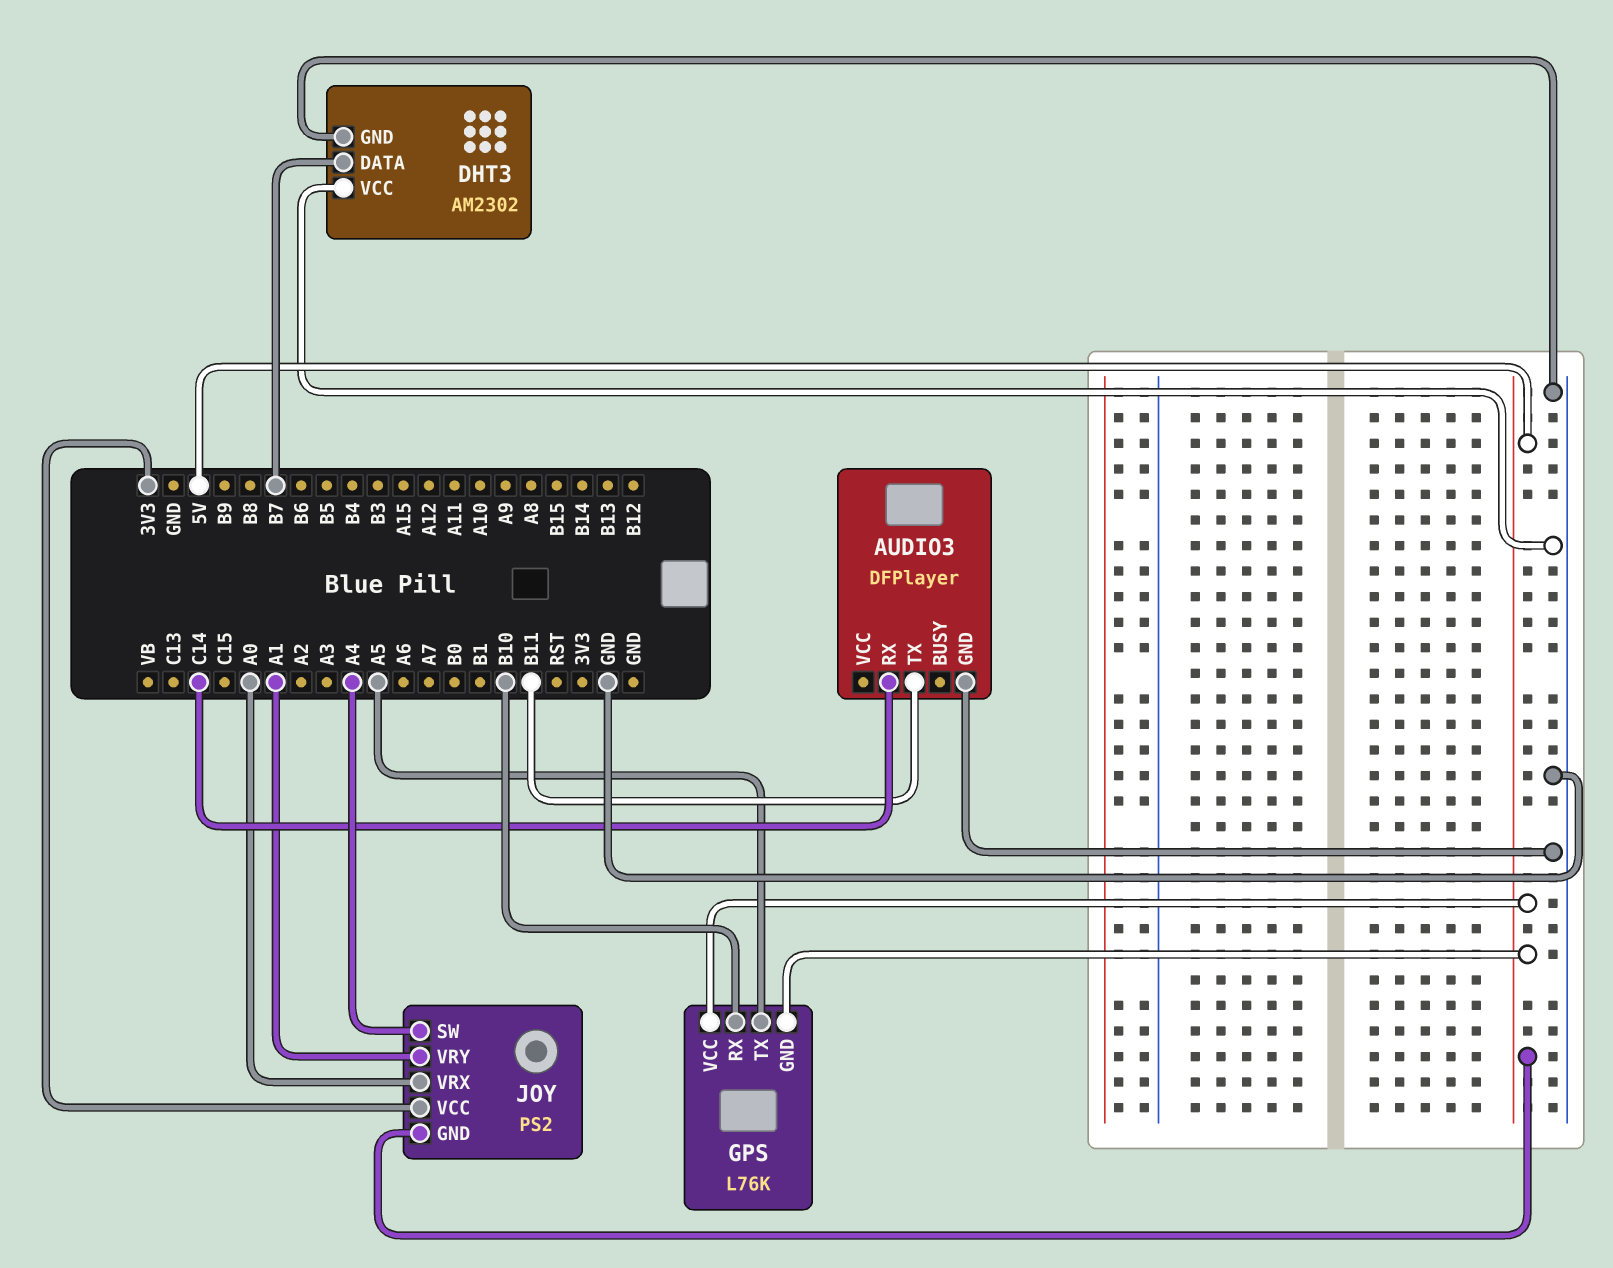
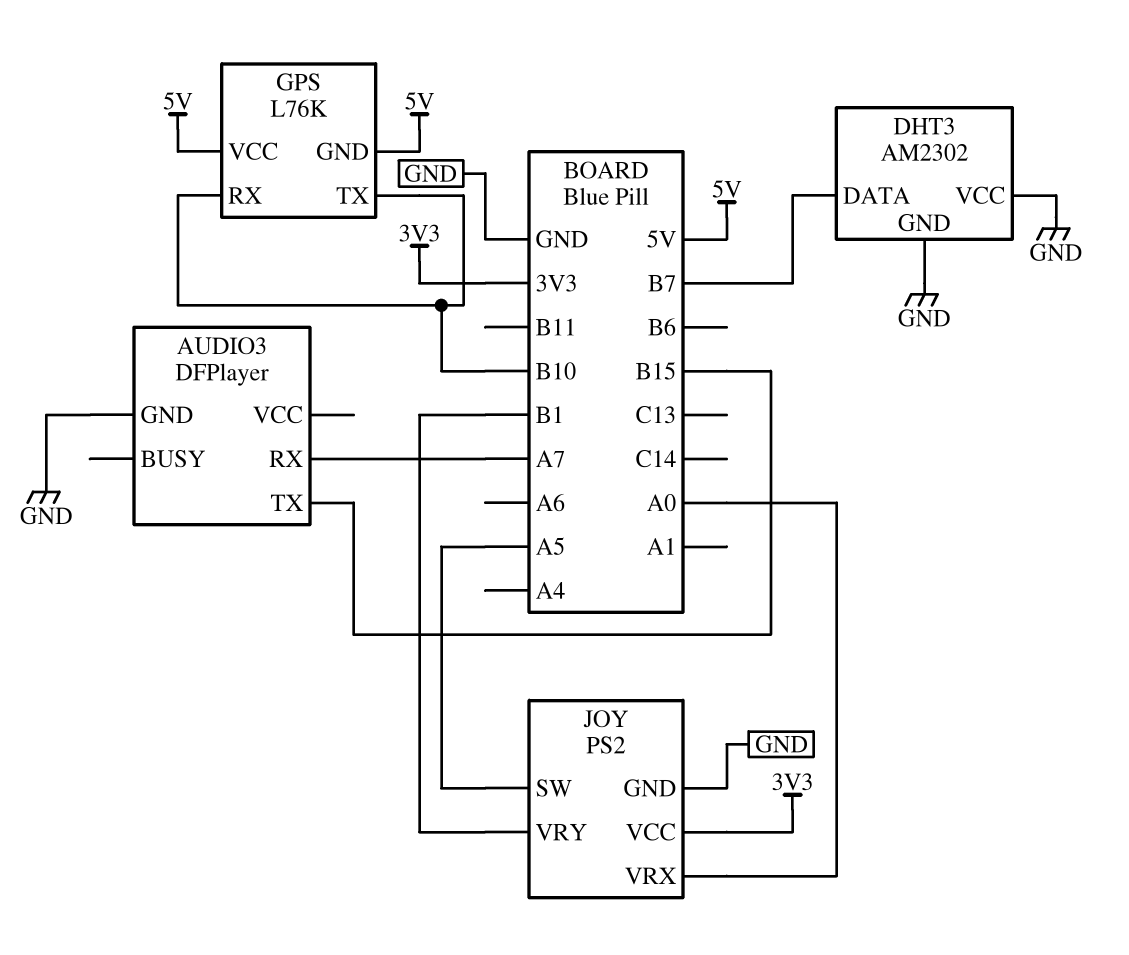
AUDIO3 pin RX: C14 -> A7
AUDIO3 pin TX: B11 -> B15
GPS pin TX: A5 -> B10
JOY pin GND: 5V -> GND
JOY pin SW: A4 -> A5
JOY pin VRY: A1 -> B1

